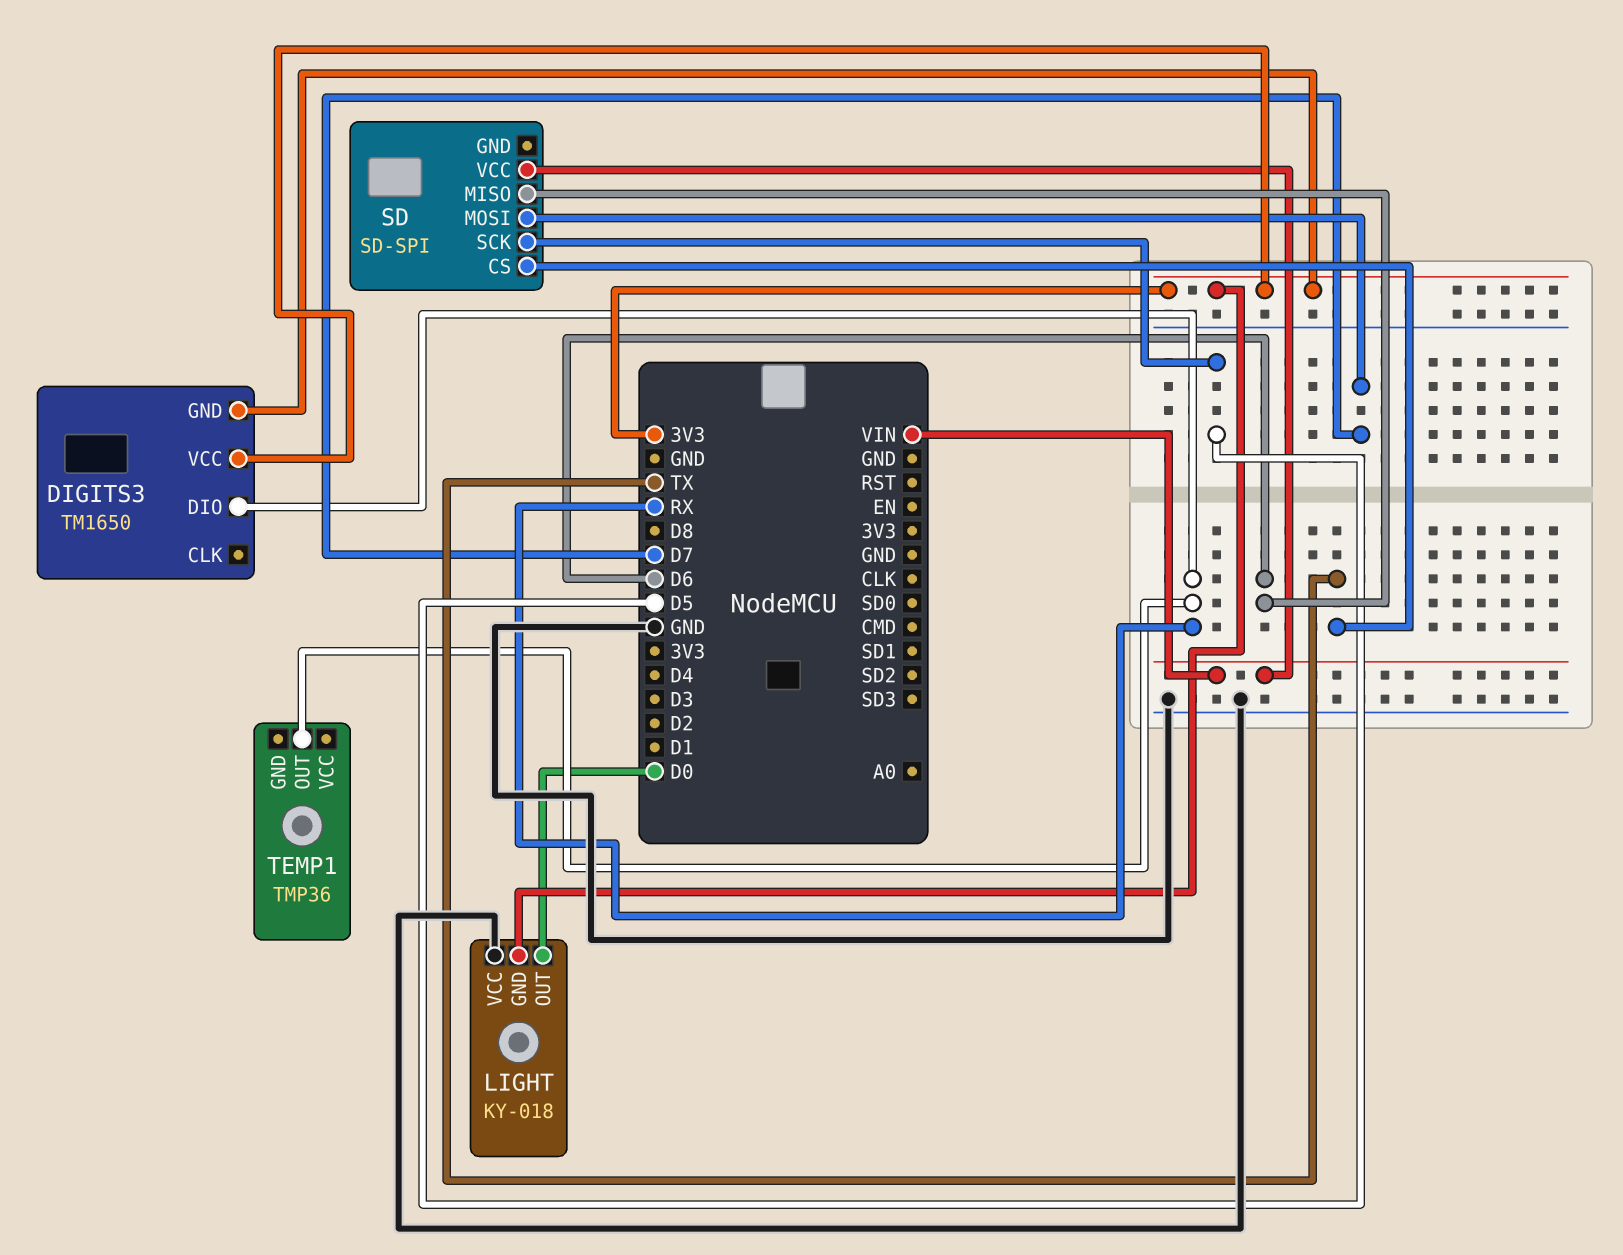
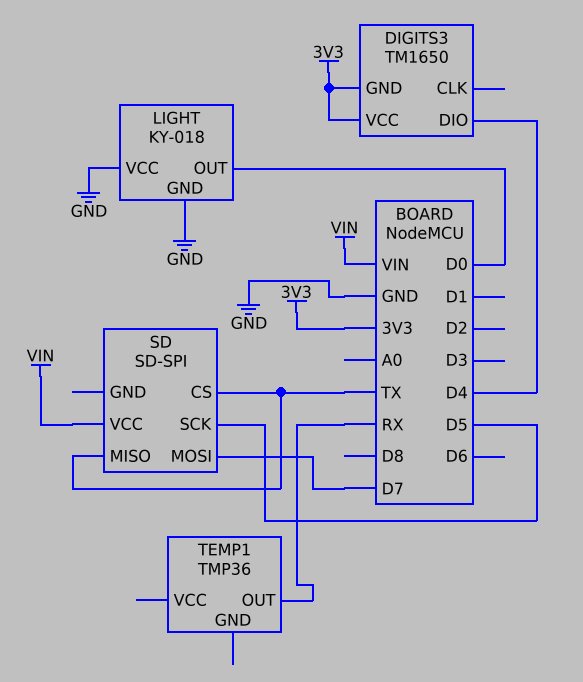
DIGITS3 pin DIO: RX -> D4
LIGHT pin GND: 3V3 -> GND
SD pin MISO: D6 -> TX

